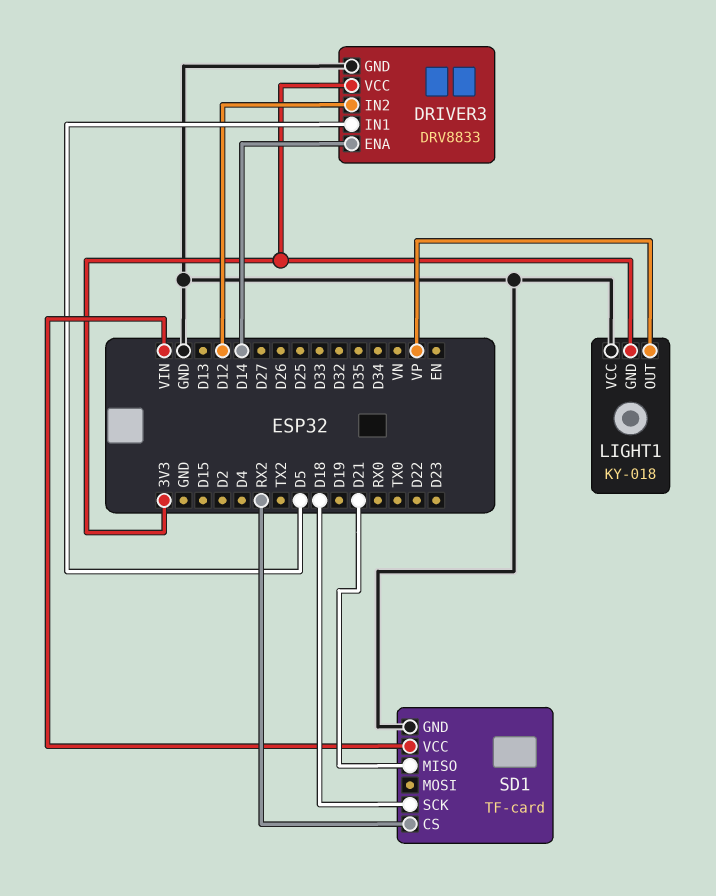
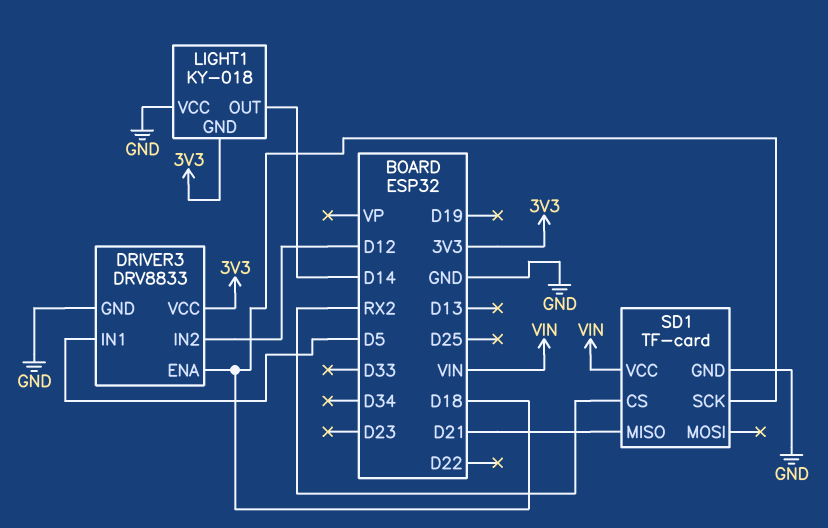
DRIVER3 pin ENA: D14 -> D18
LIGHT1 pin OUT: VP -> D14

